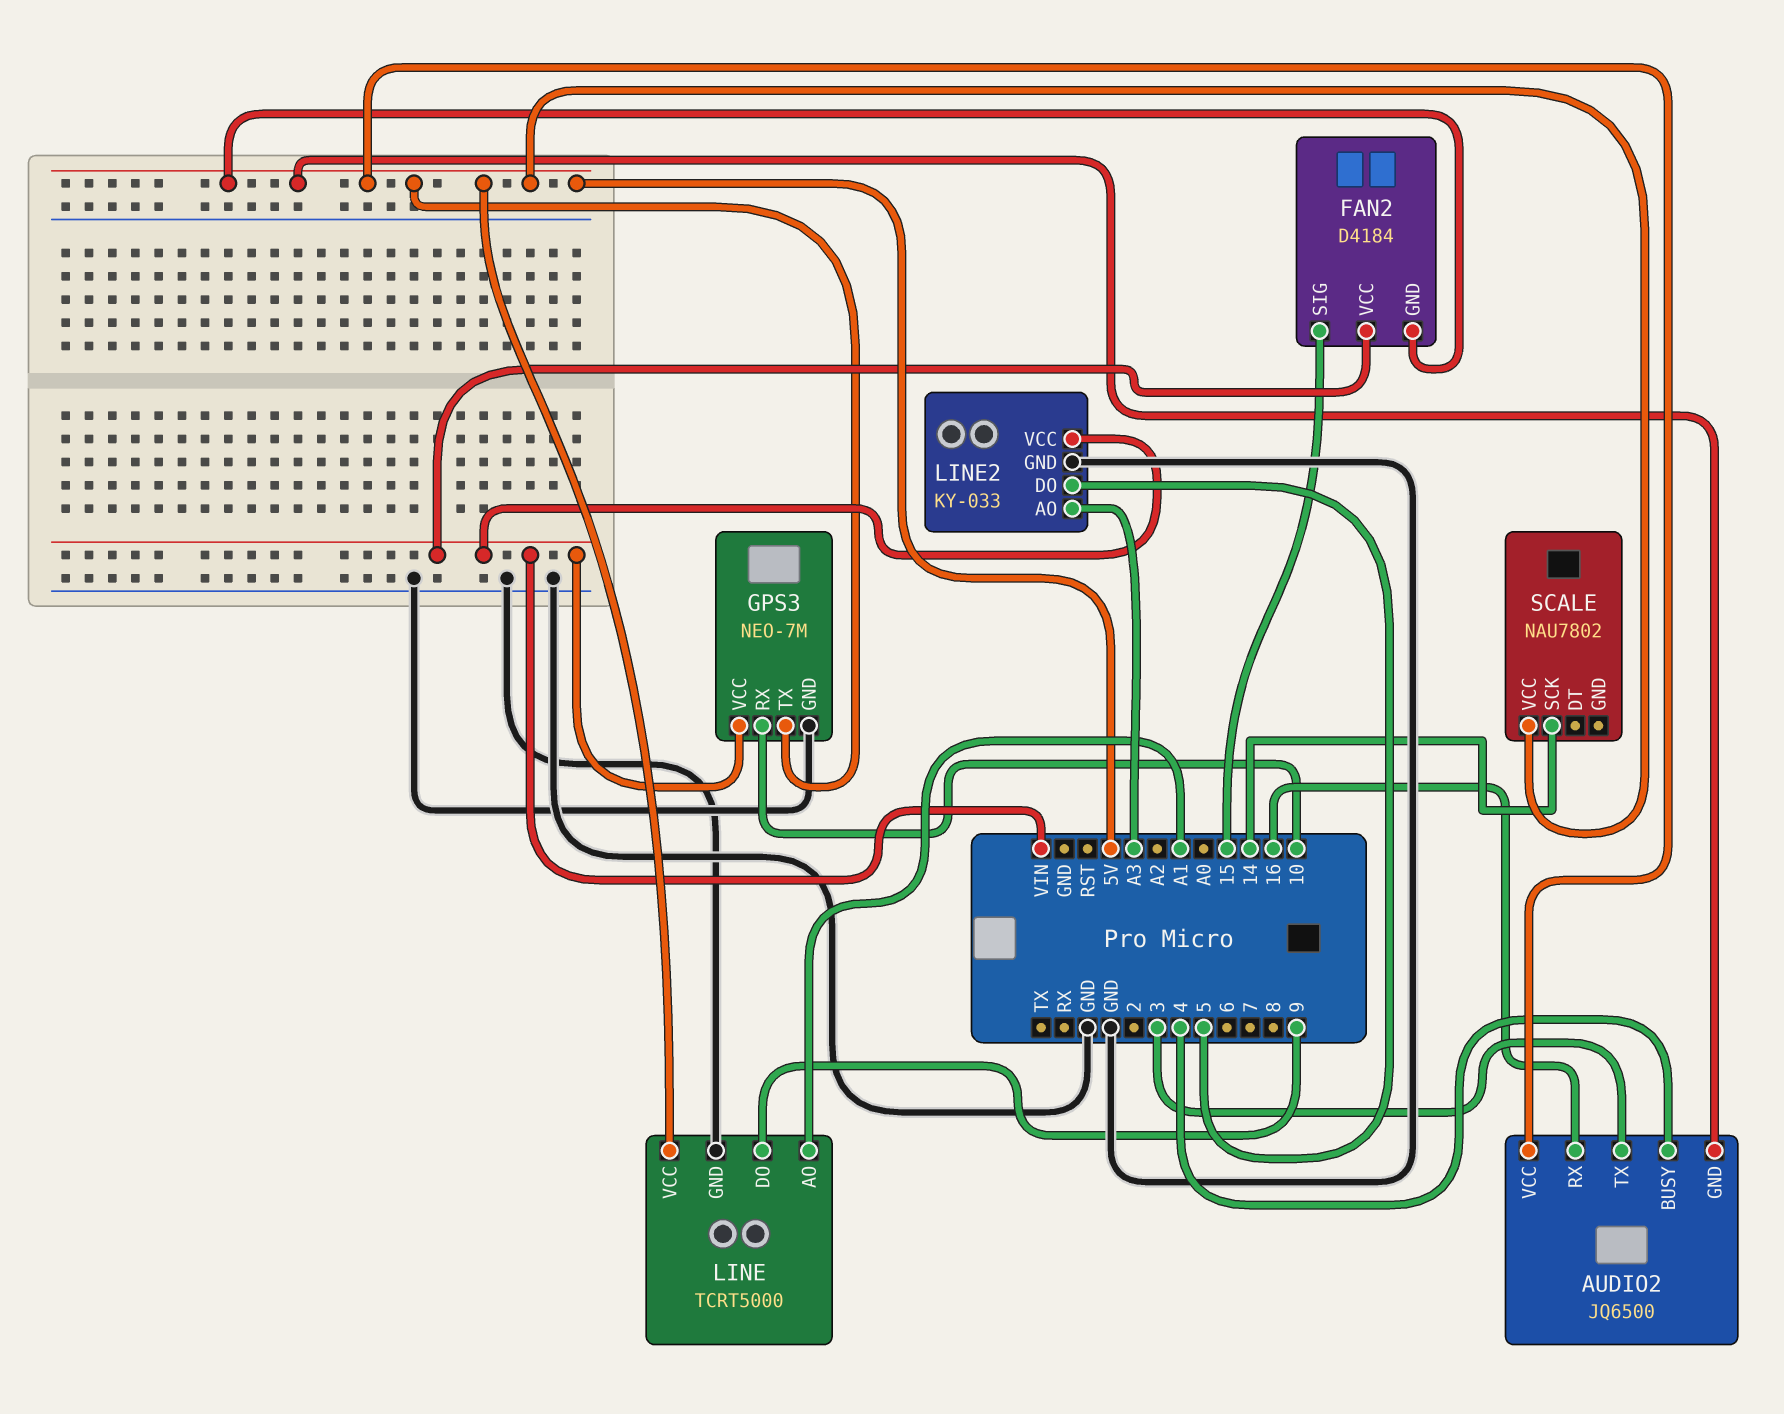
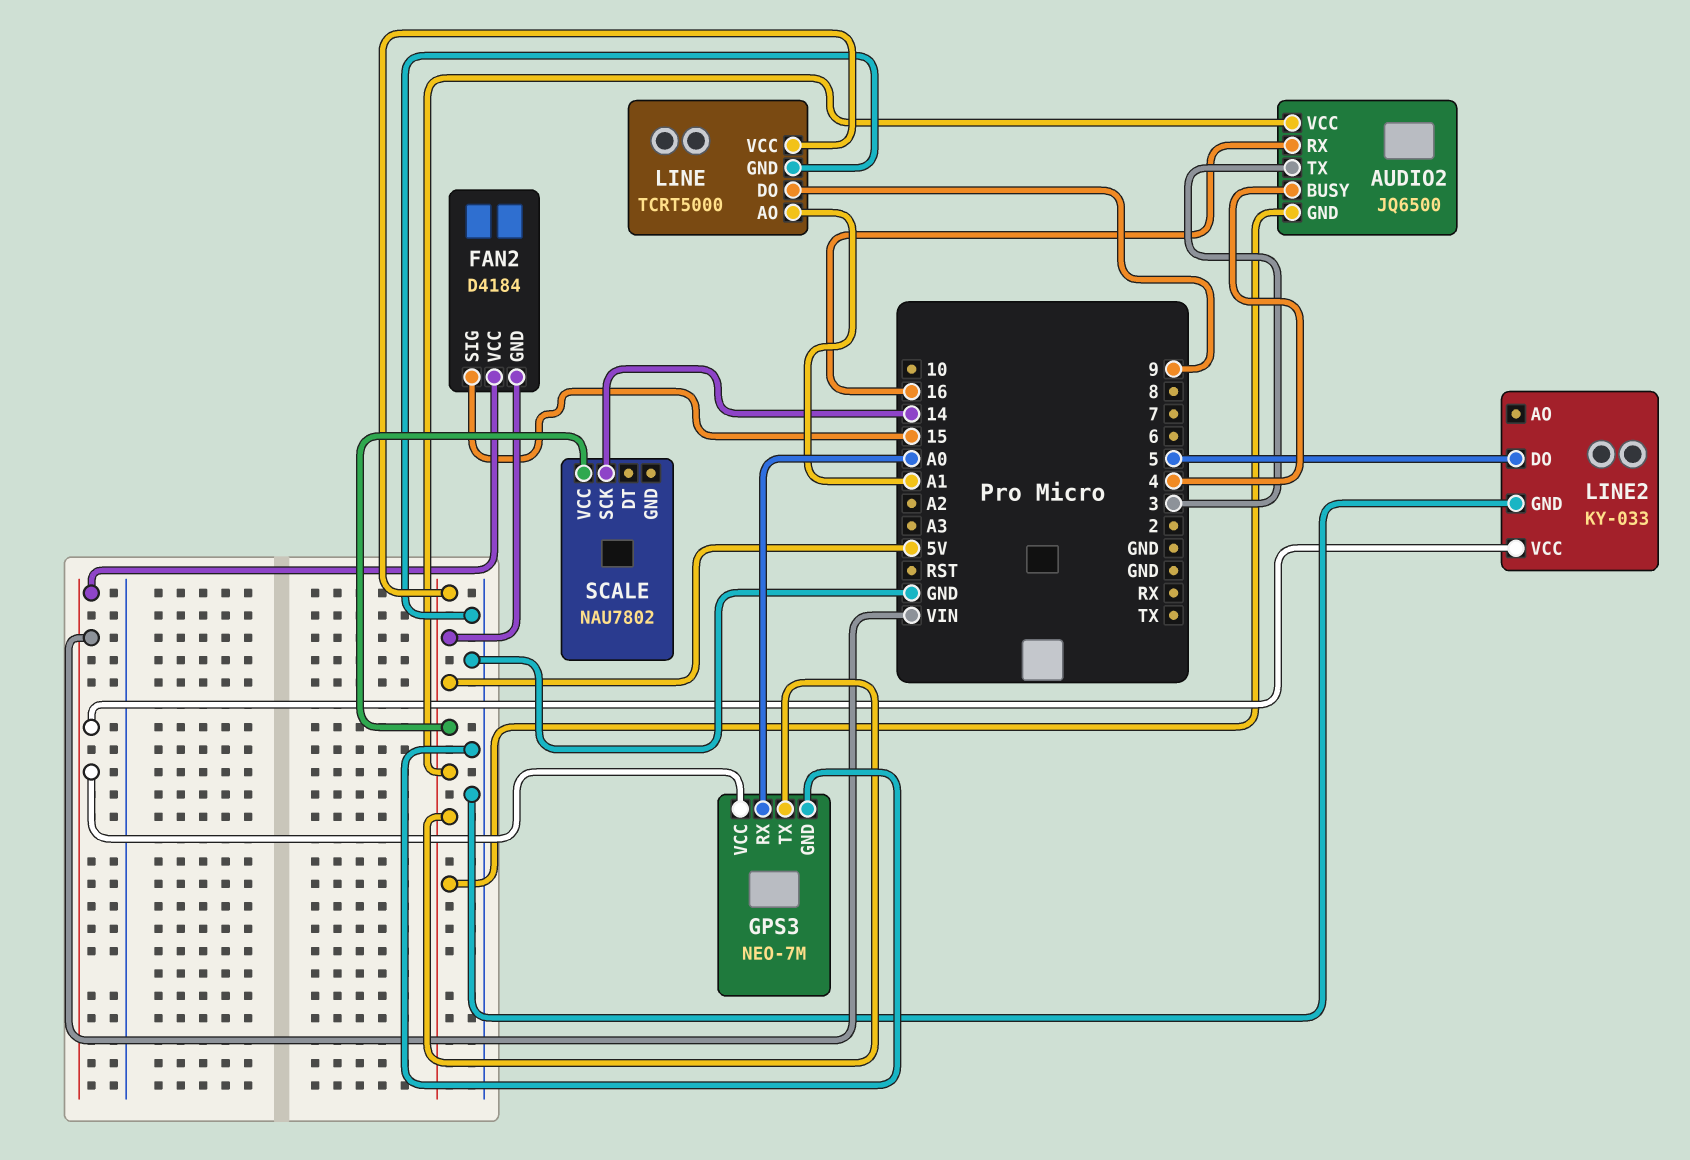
GPS3 pin RX: 10 -> A0
LINE2 pin AO: A3 -> none

